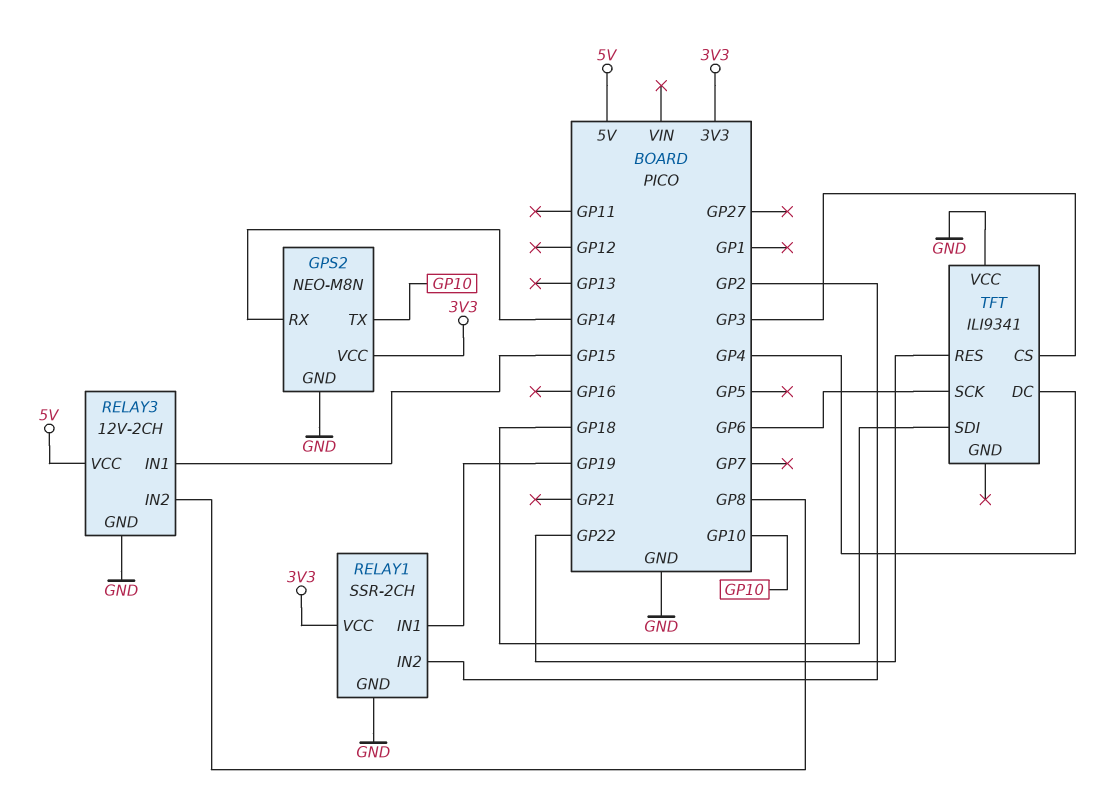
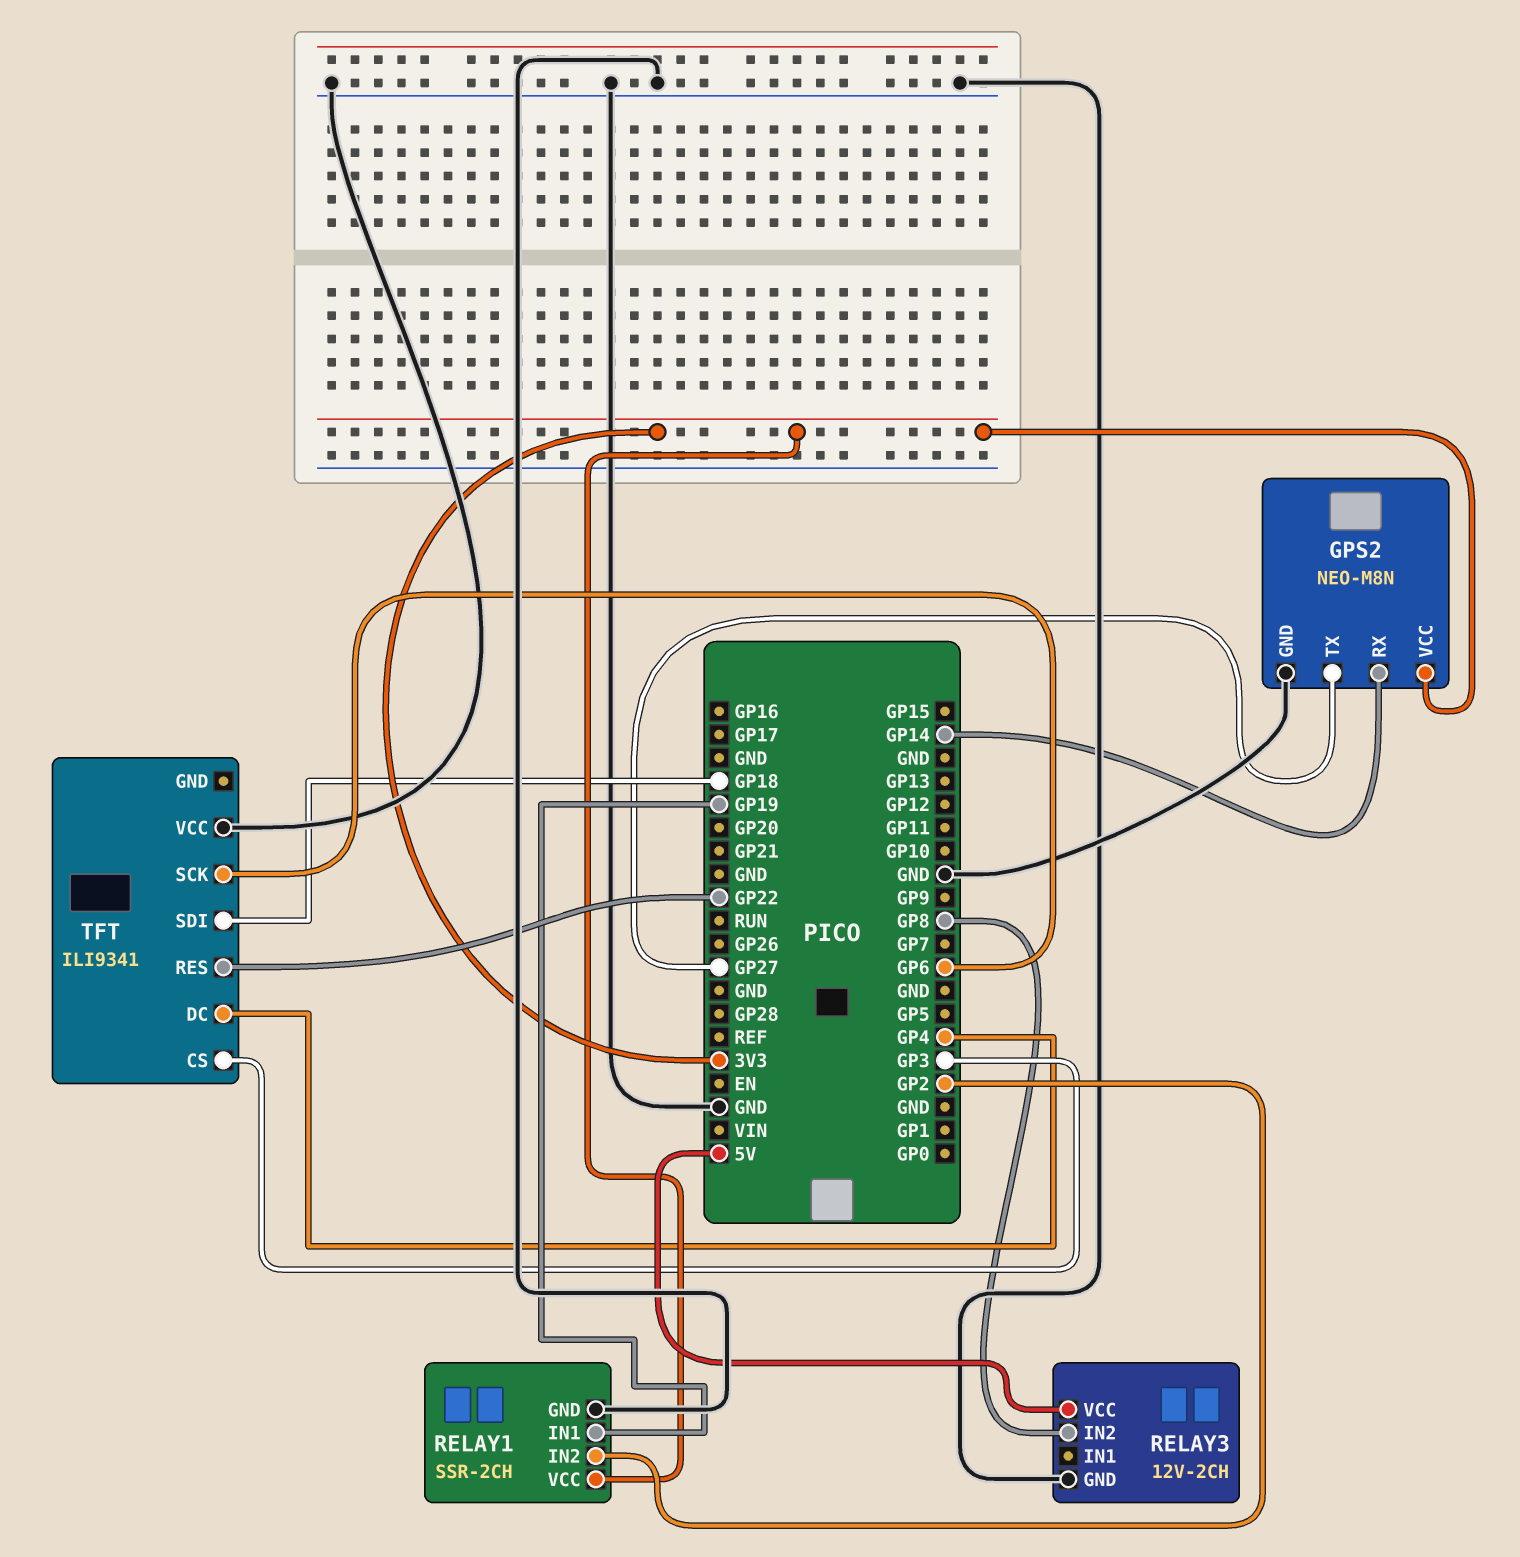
GPS2 pin TX: GP10 -> GP27
RELAY3 pin IN1: GP15 -> none

